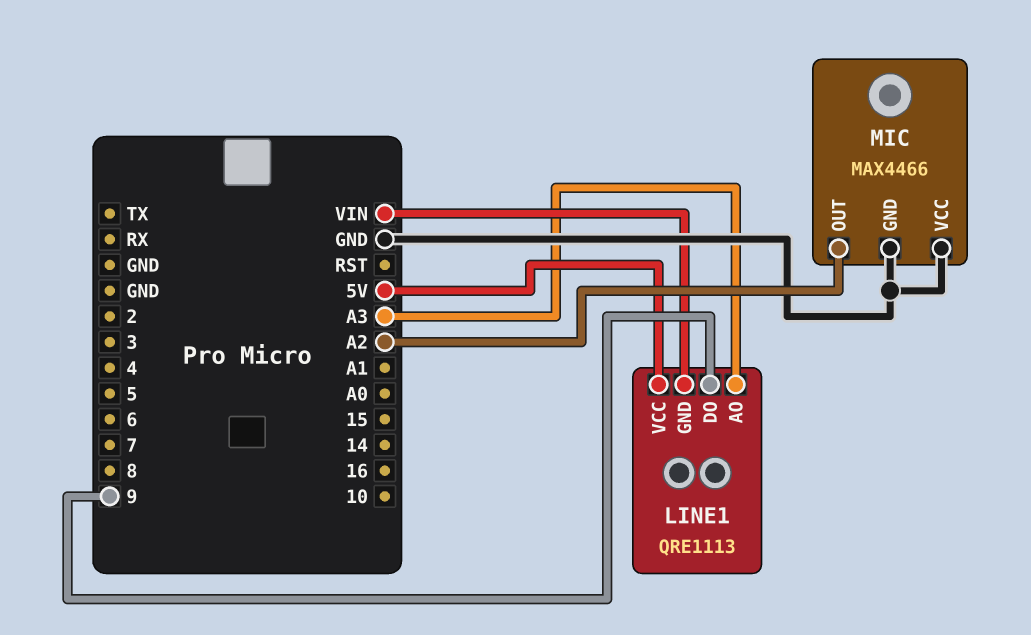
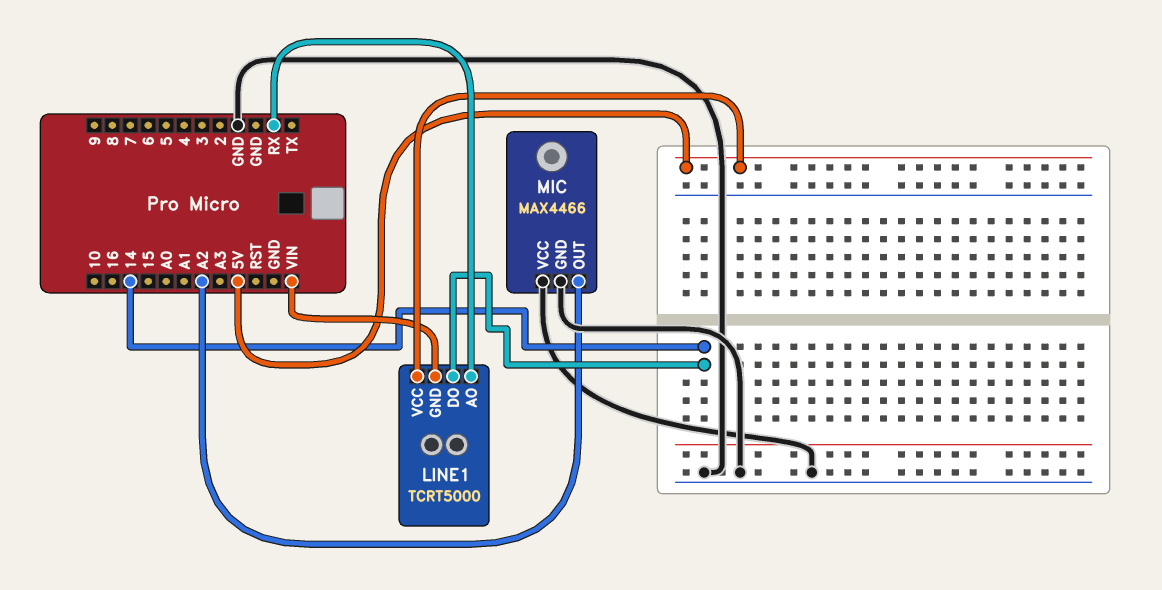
LINE1: QRE1113 -> TCRT5000
LINE1 pin AO: A3 -> RX
LINE1 pin DO: 9 -> 14

